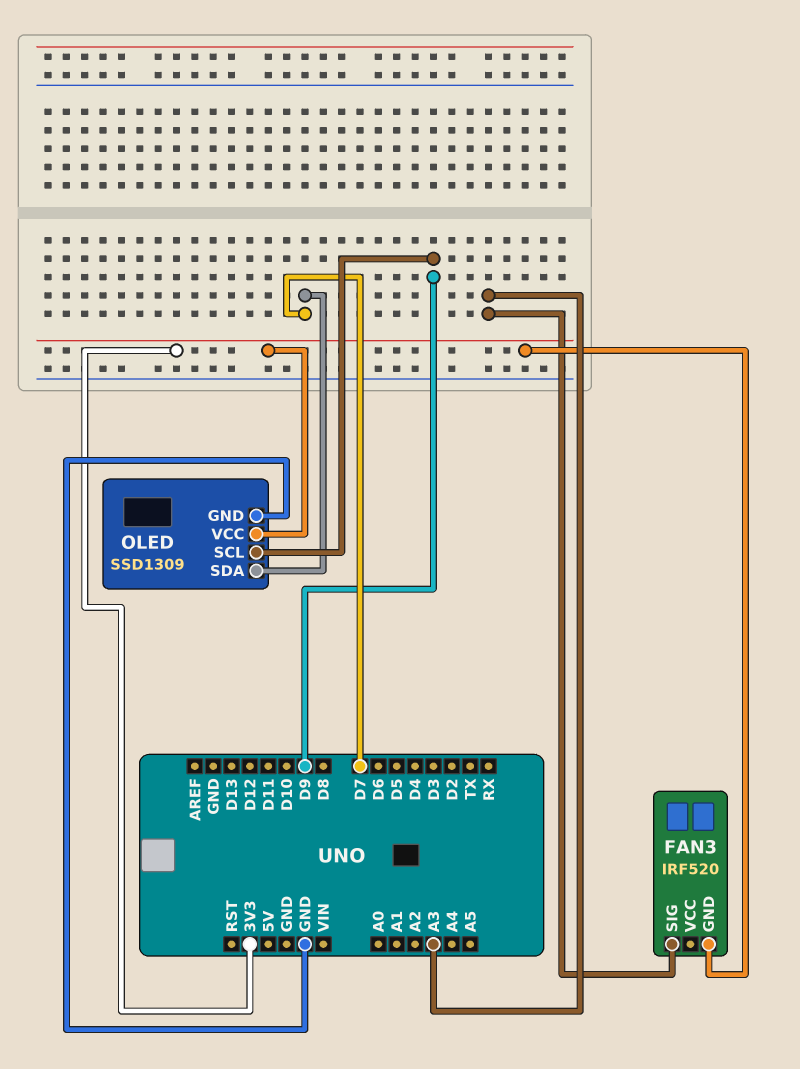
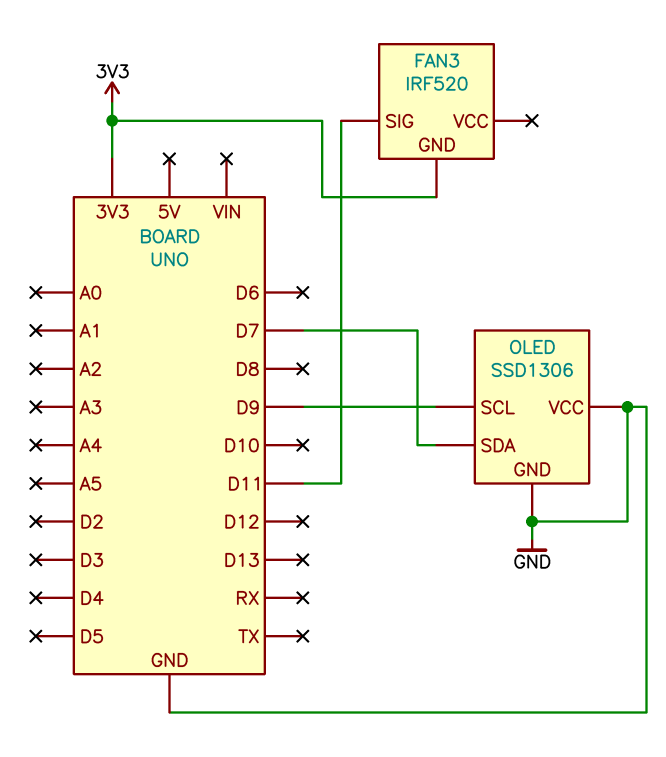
FAN3 pin SIG: A3 -> D11
OLED: SSD1309 -> SSD1306
OLED pin VCC: 3V3 -> GND

